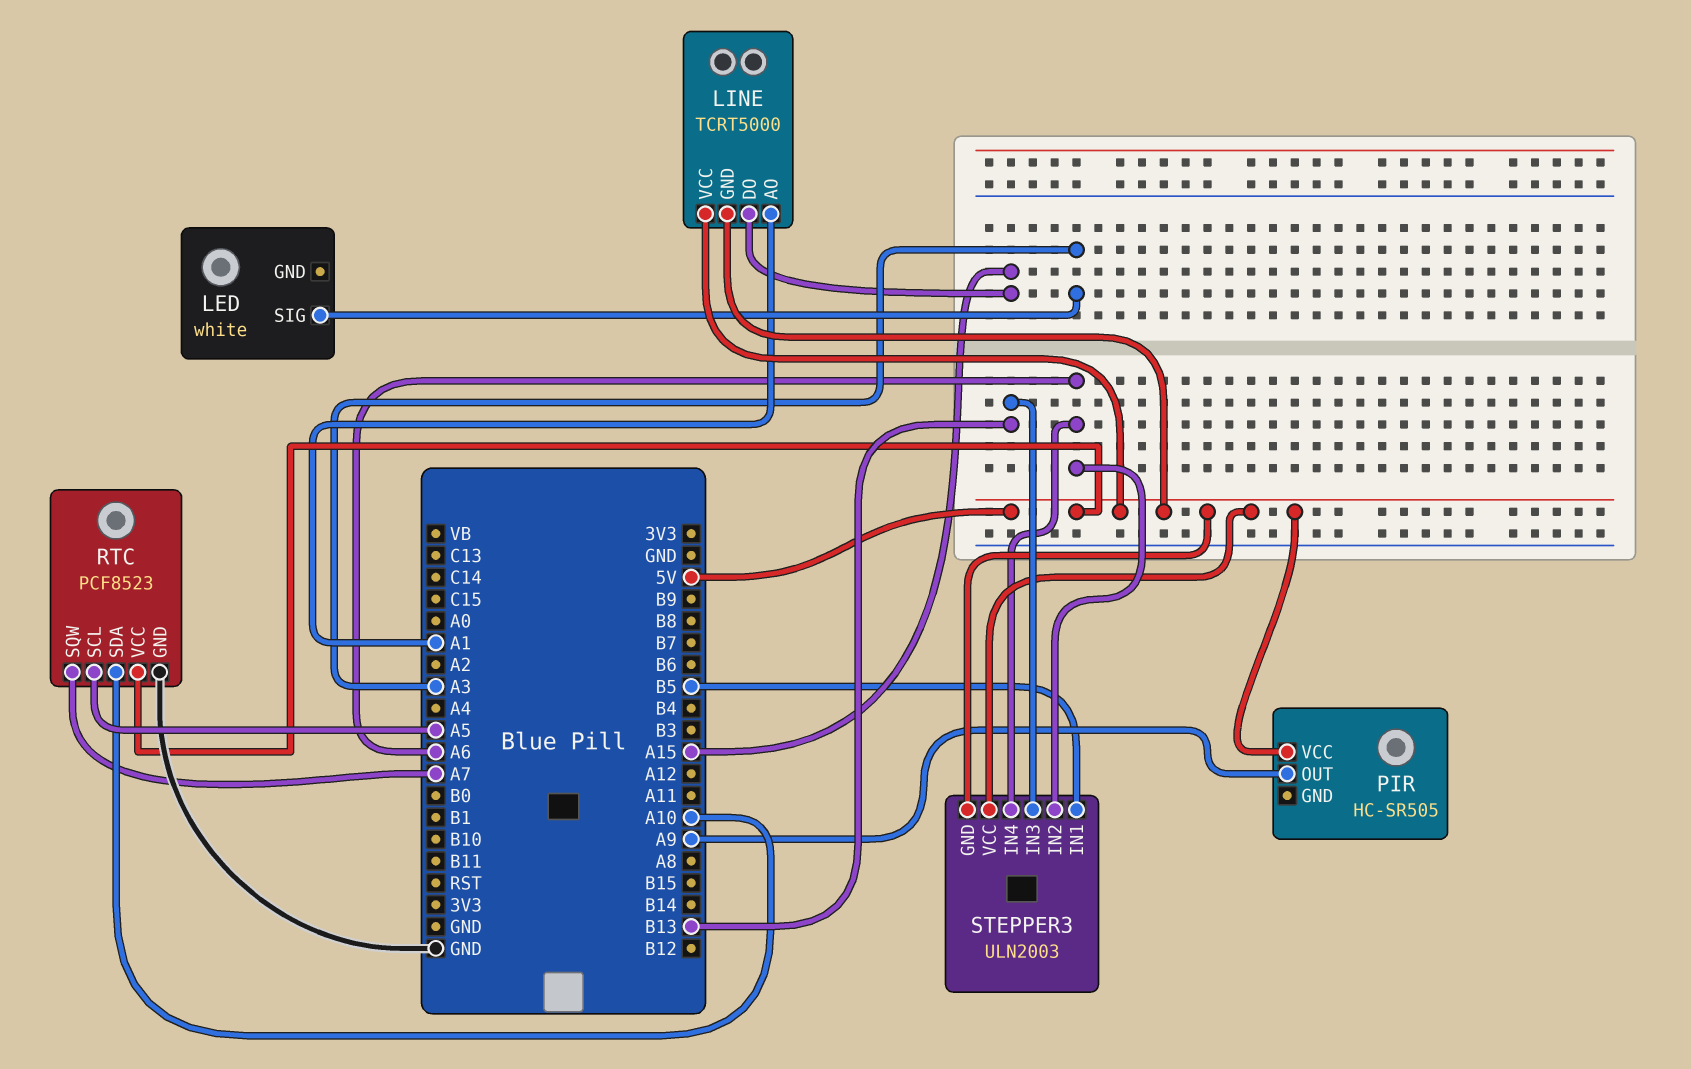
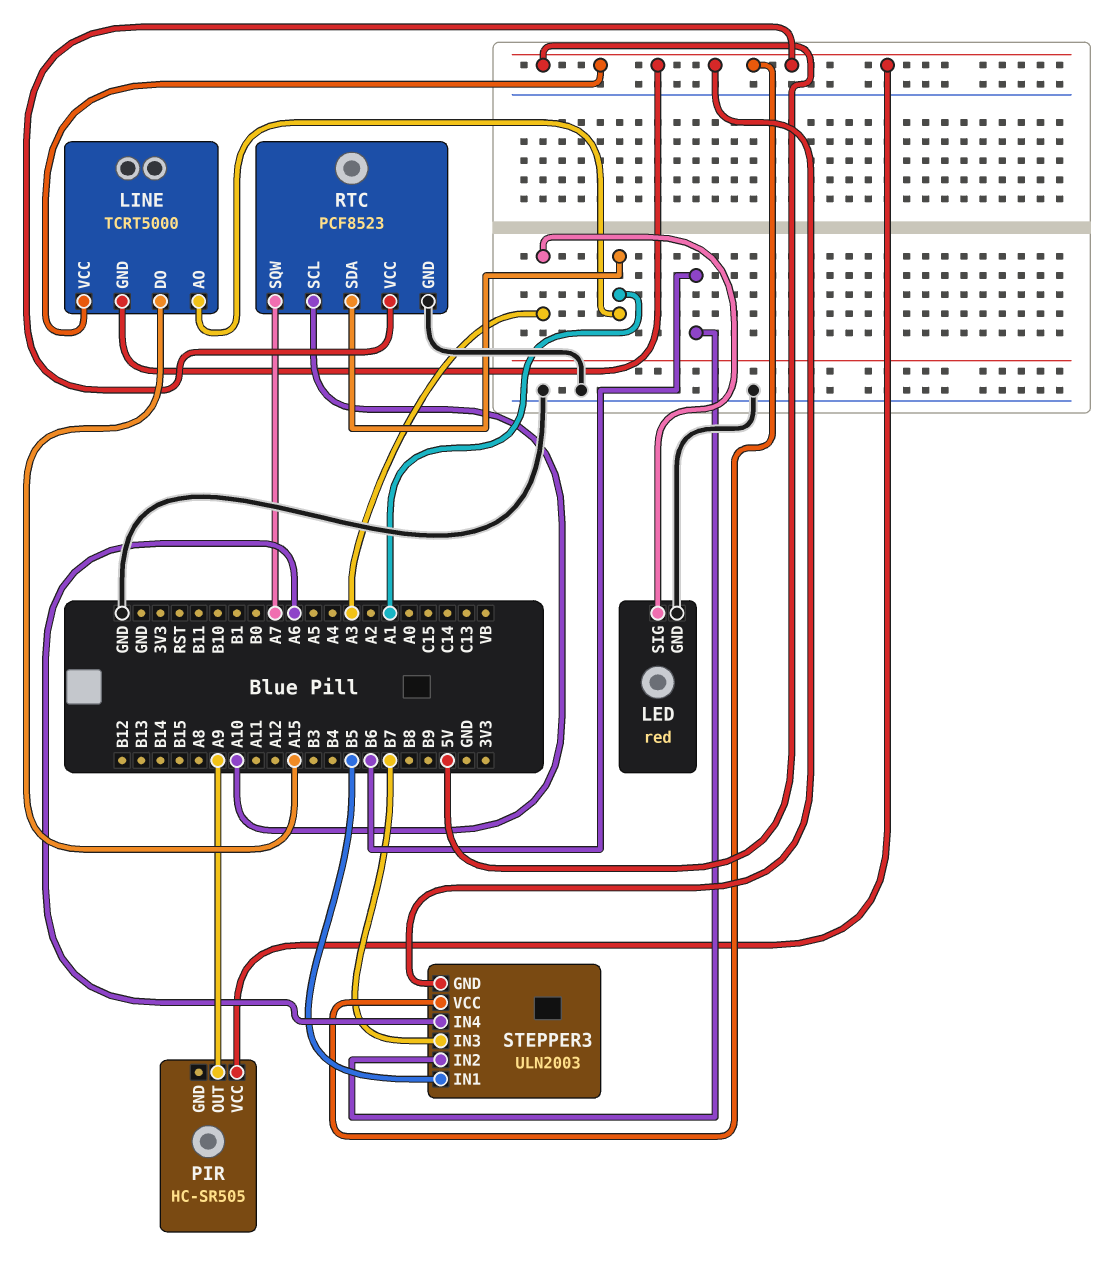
LED: white -> red
LED pin GND: none -> GND
RTC pin SCL: A5 -> A10
RTC pin SDA: A10 -> A1
STEPPER3 pin IN2: A6 -> B6
STEPPER3 pin IN3: B13 -> B7

